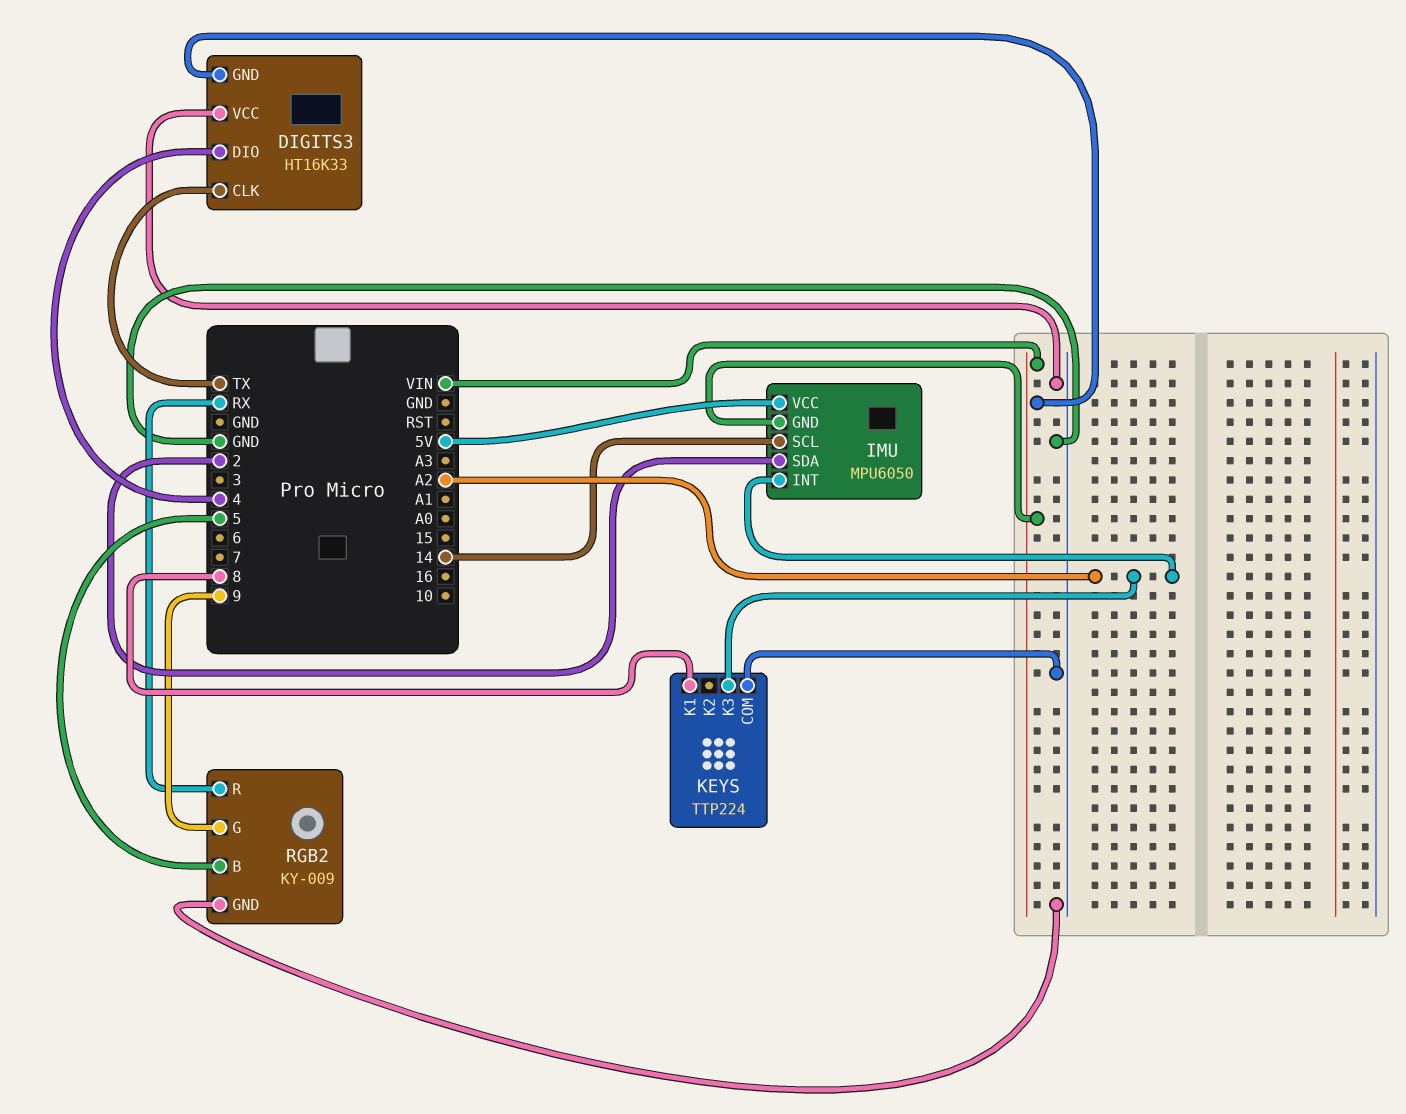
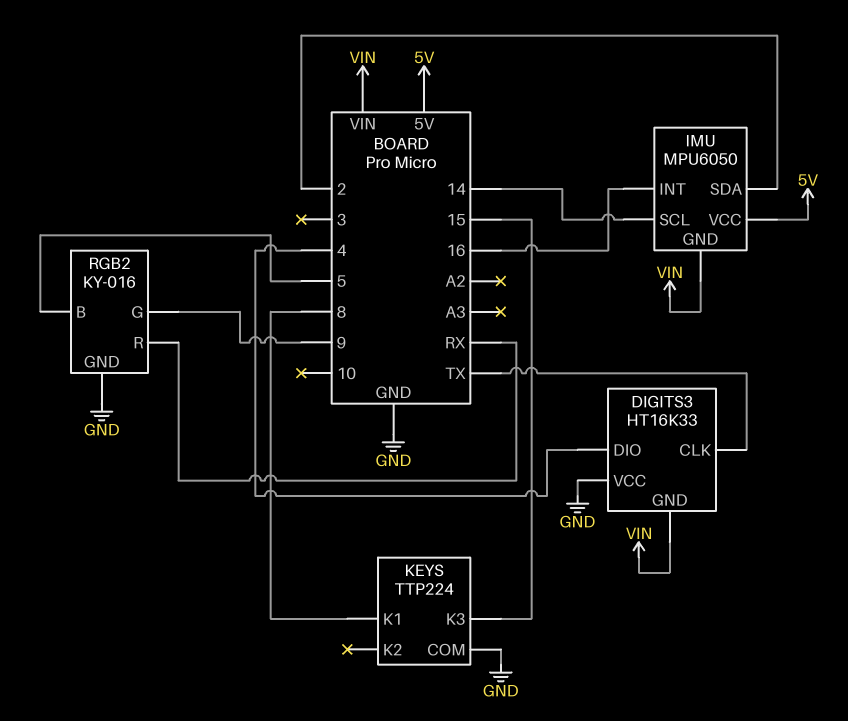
IMU pin INT: A2 -> 16
KEYS pin K3: A2 -> 15
RGB2: KY-009 -> KY-016

